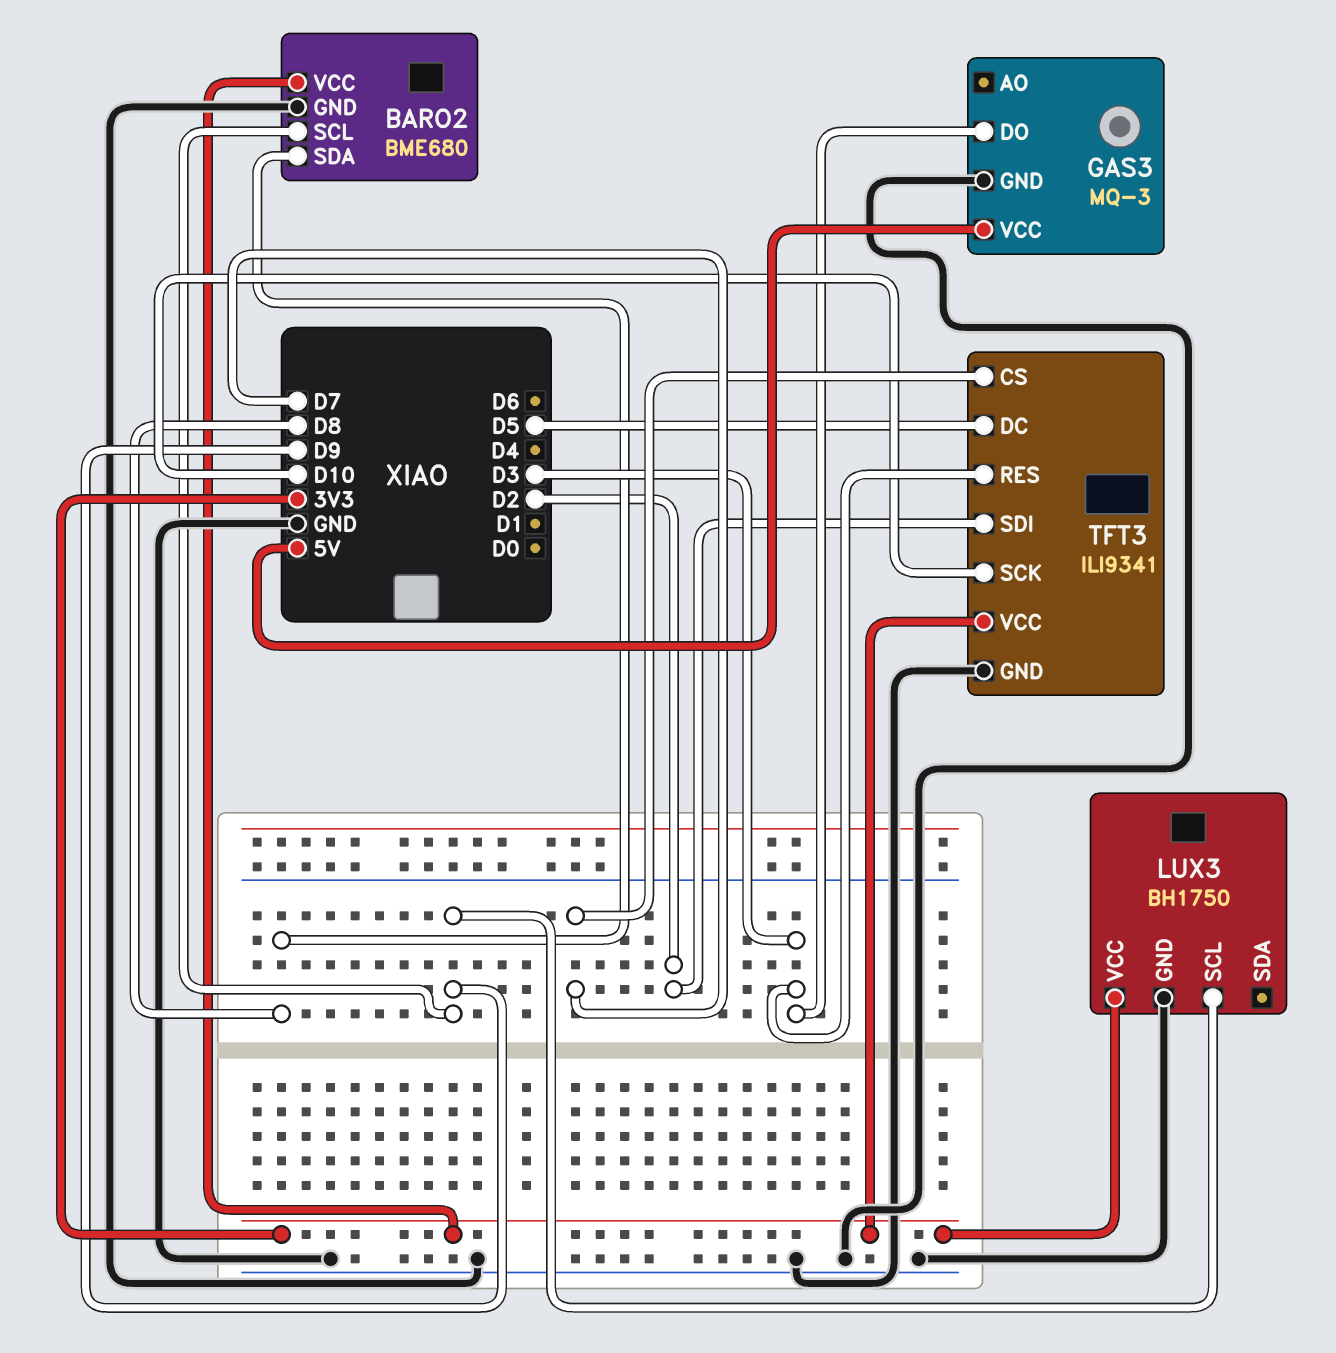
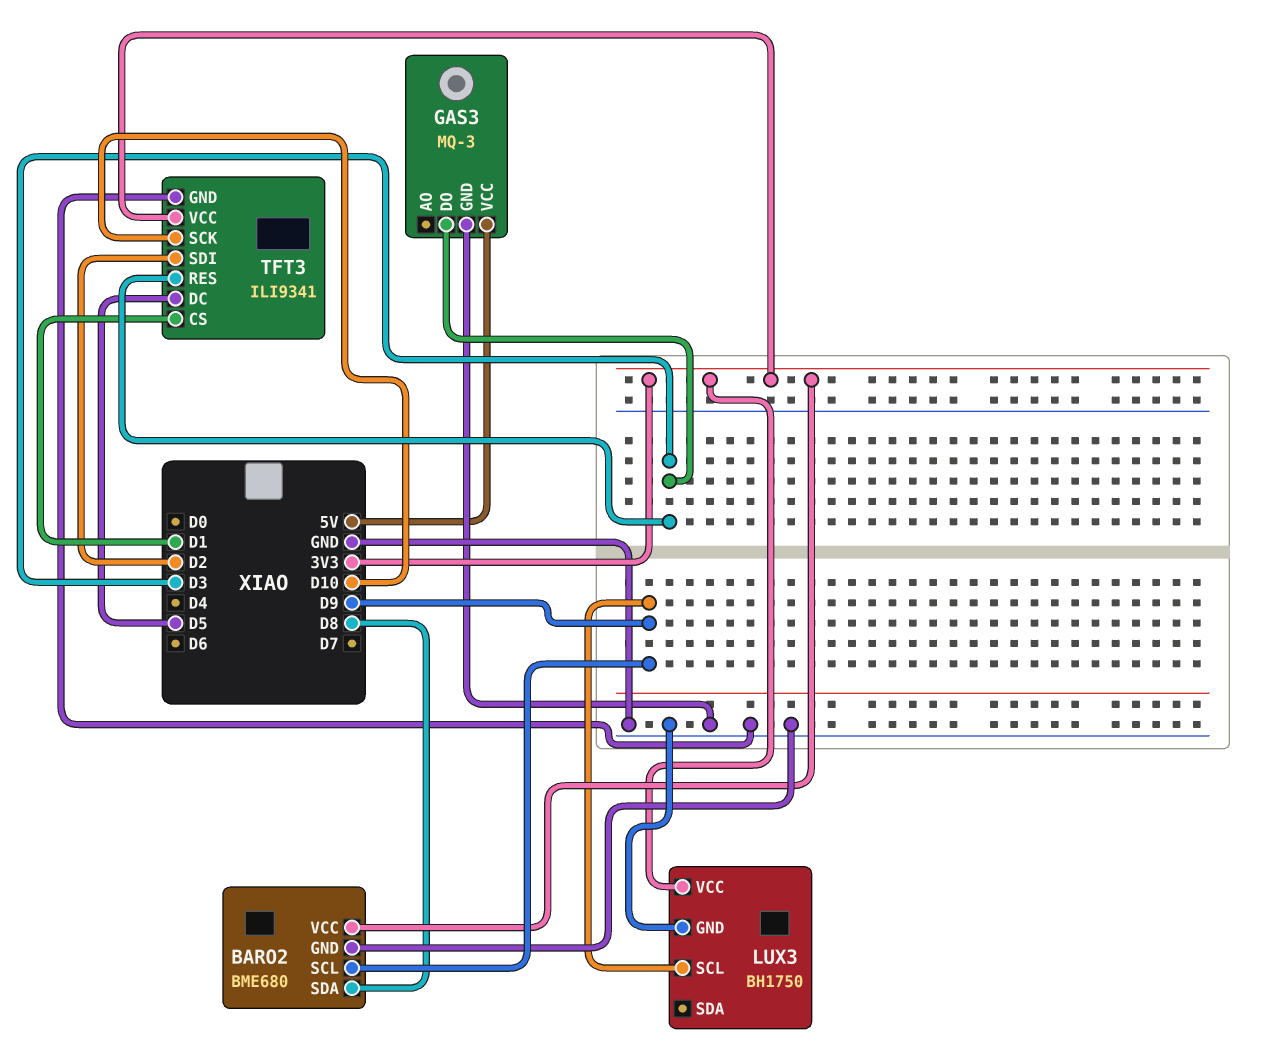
TFT3 pin CS: D7 -> D1

